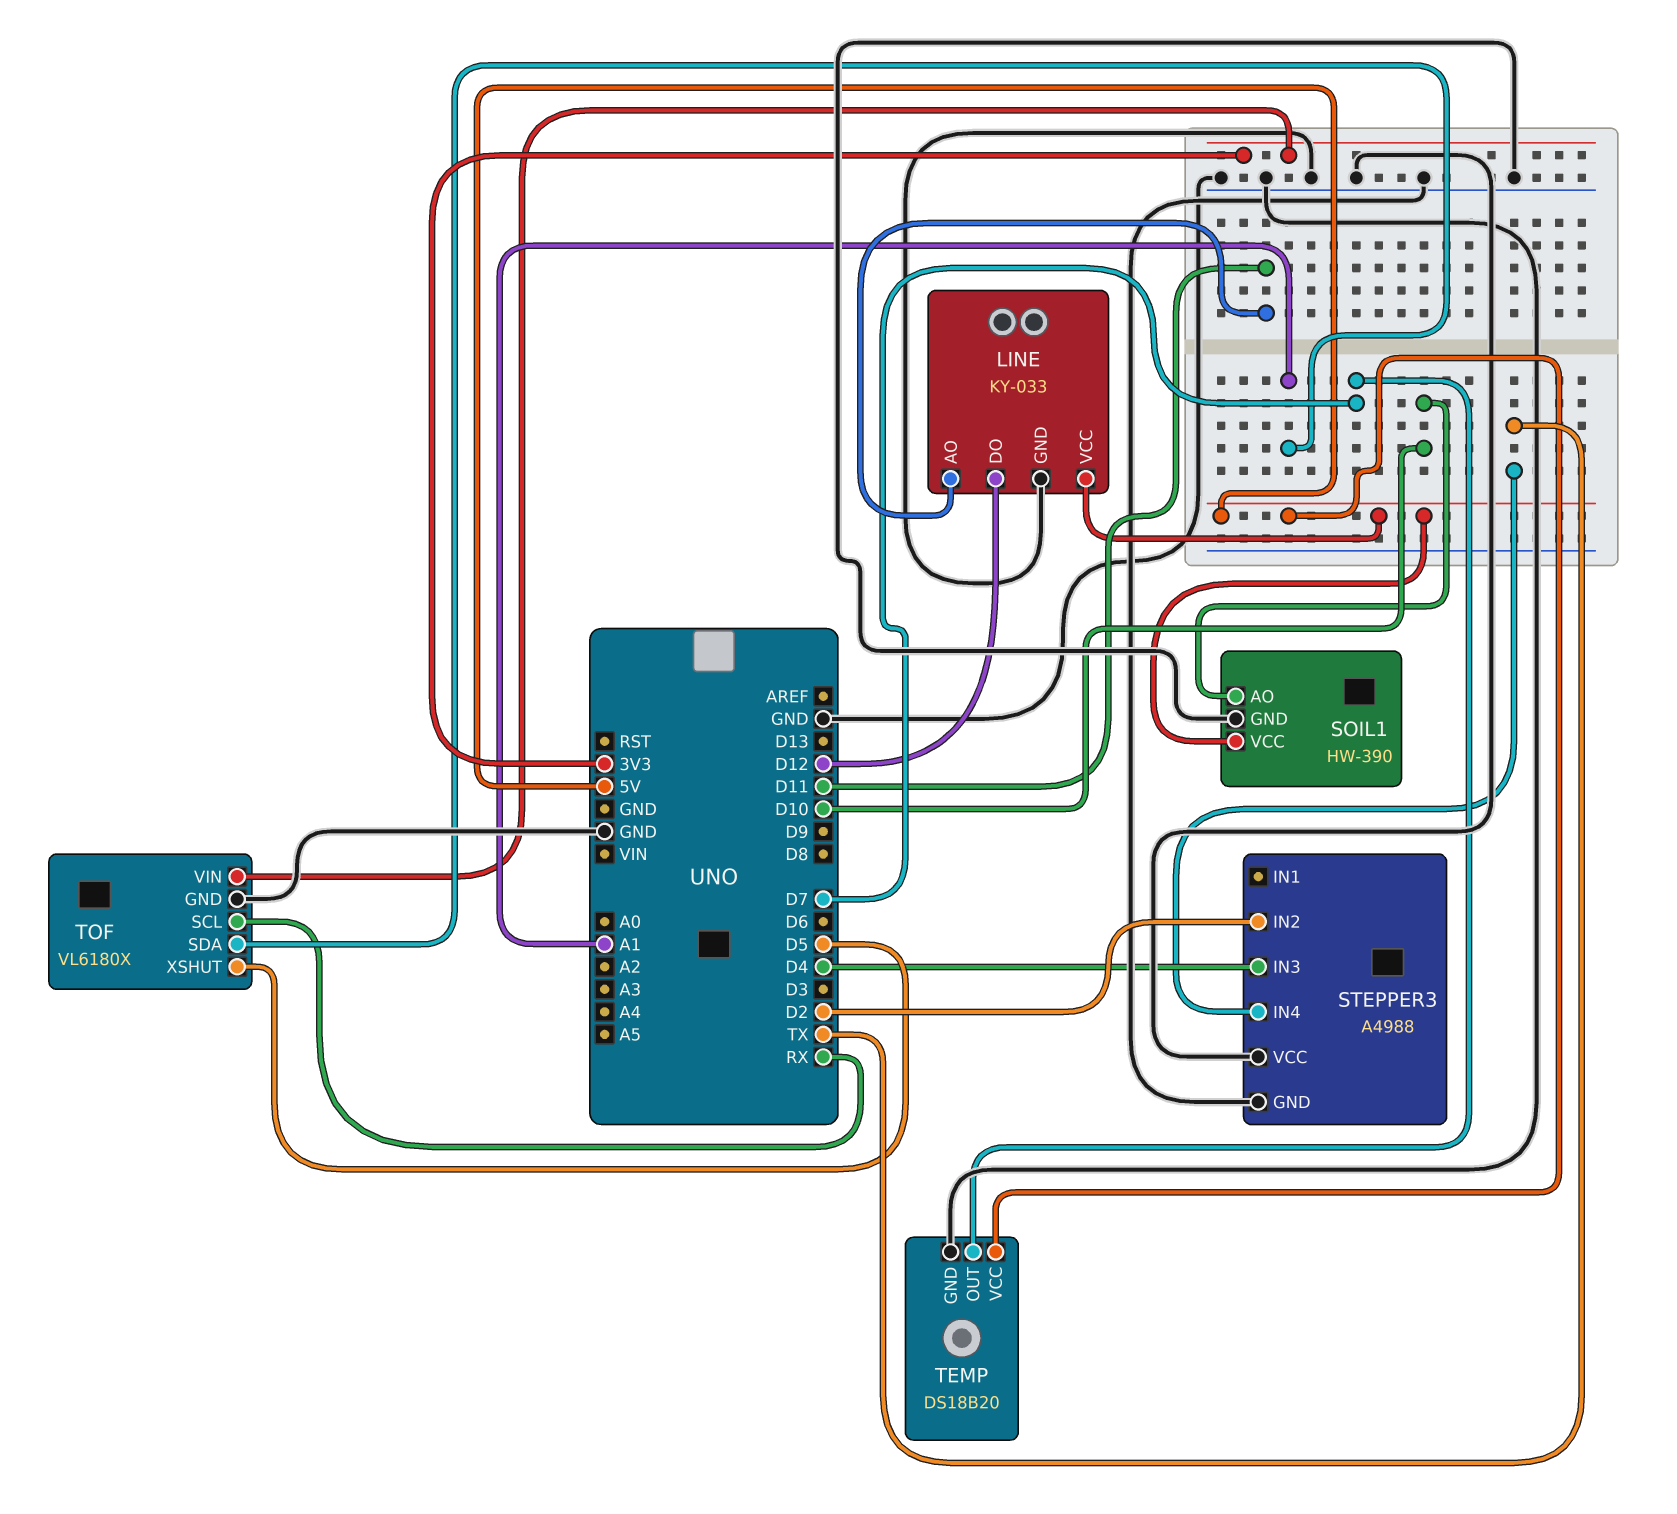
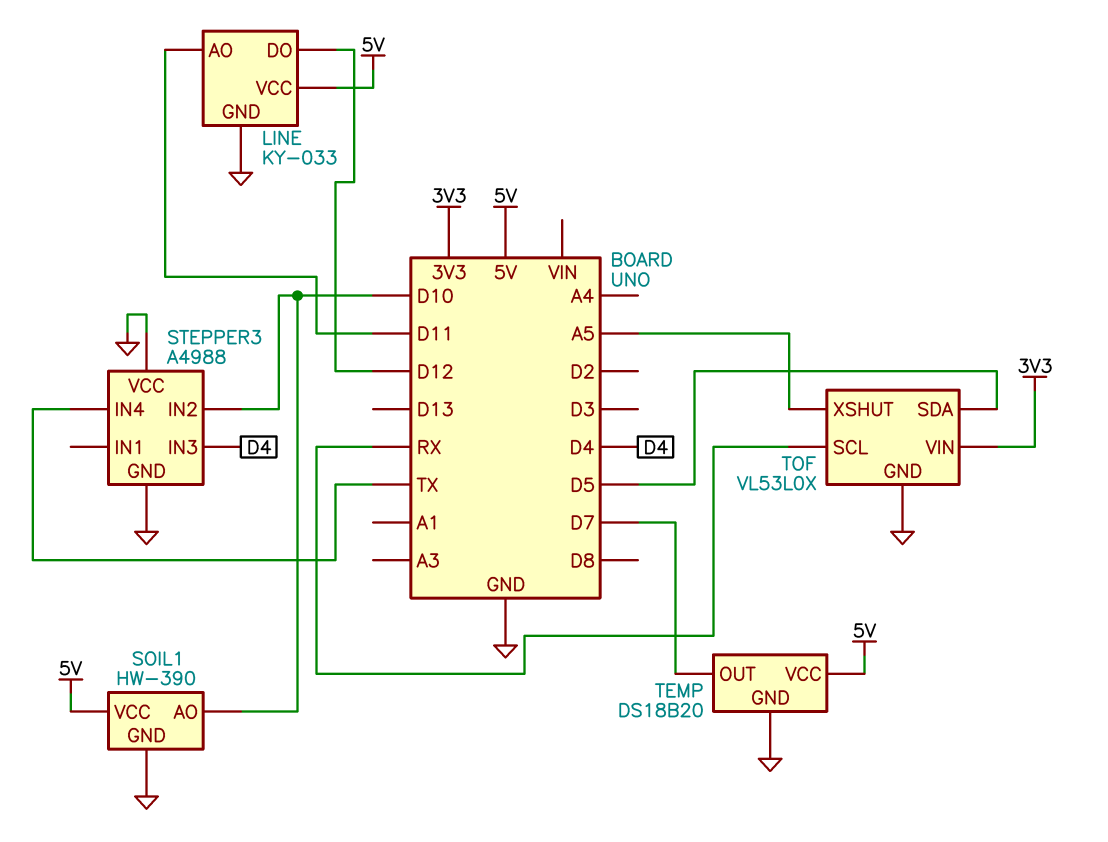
STEPPER3 pin IN2: D2 -> D10
TOF: VL6180X -> VL53L0X
TOF pin SDA: A1 -> D5
TOF pin XSHUT: D5 -> A5

